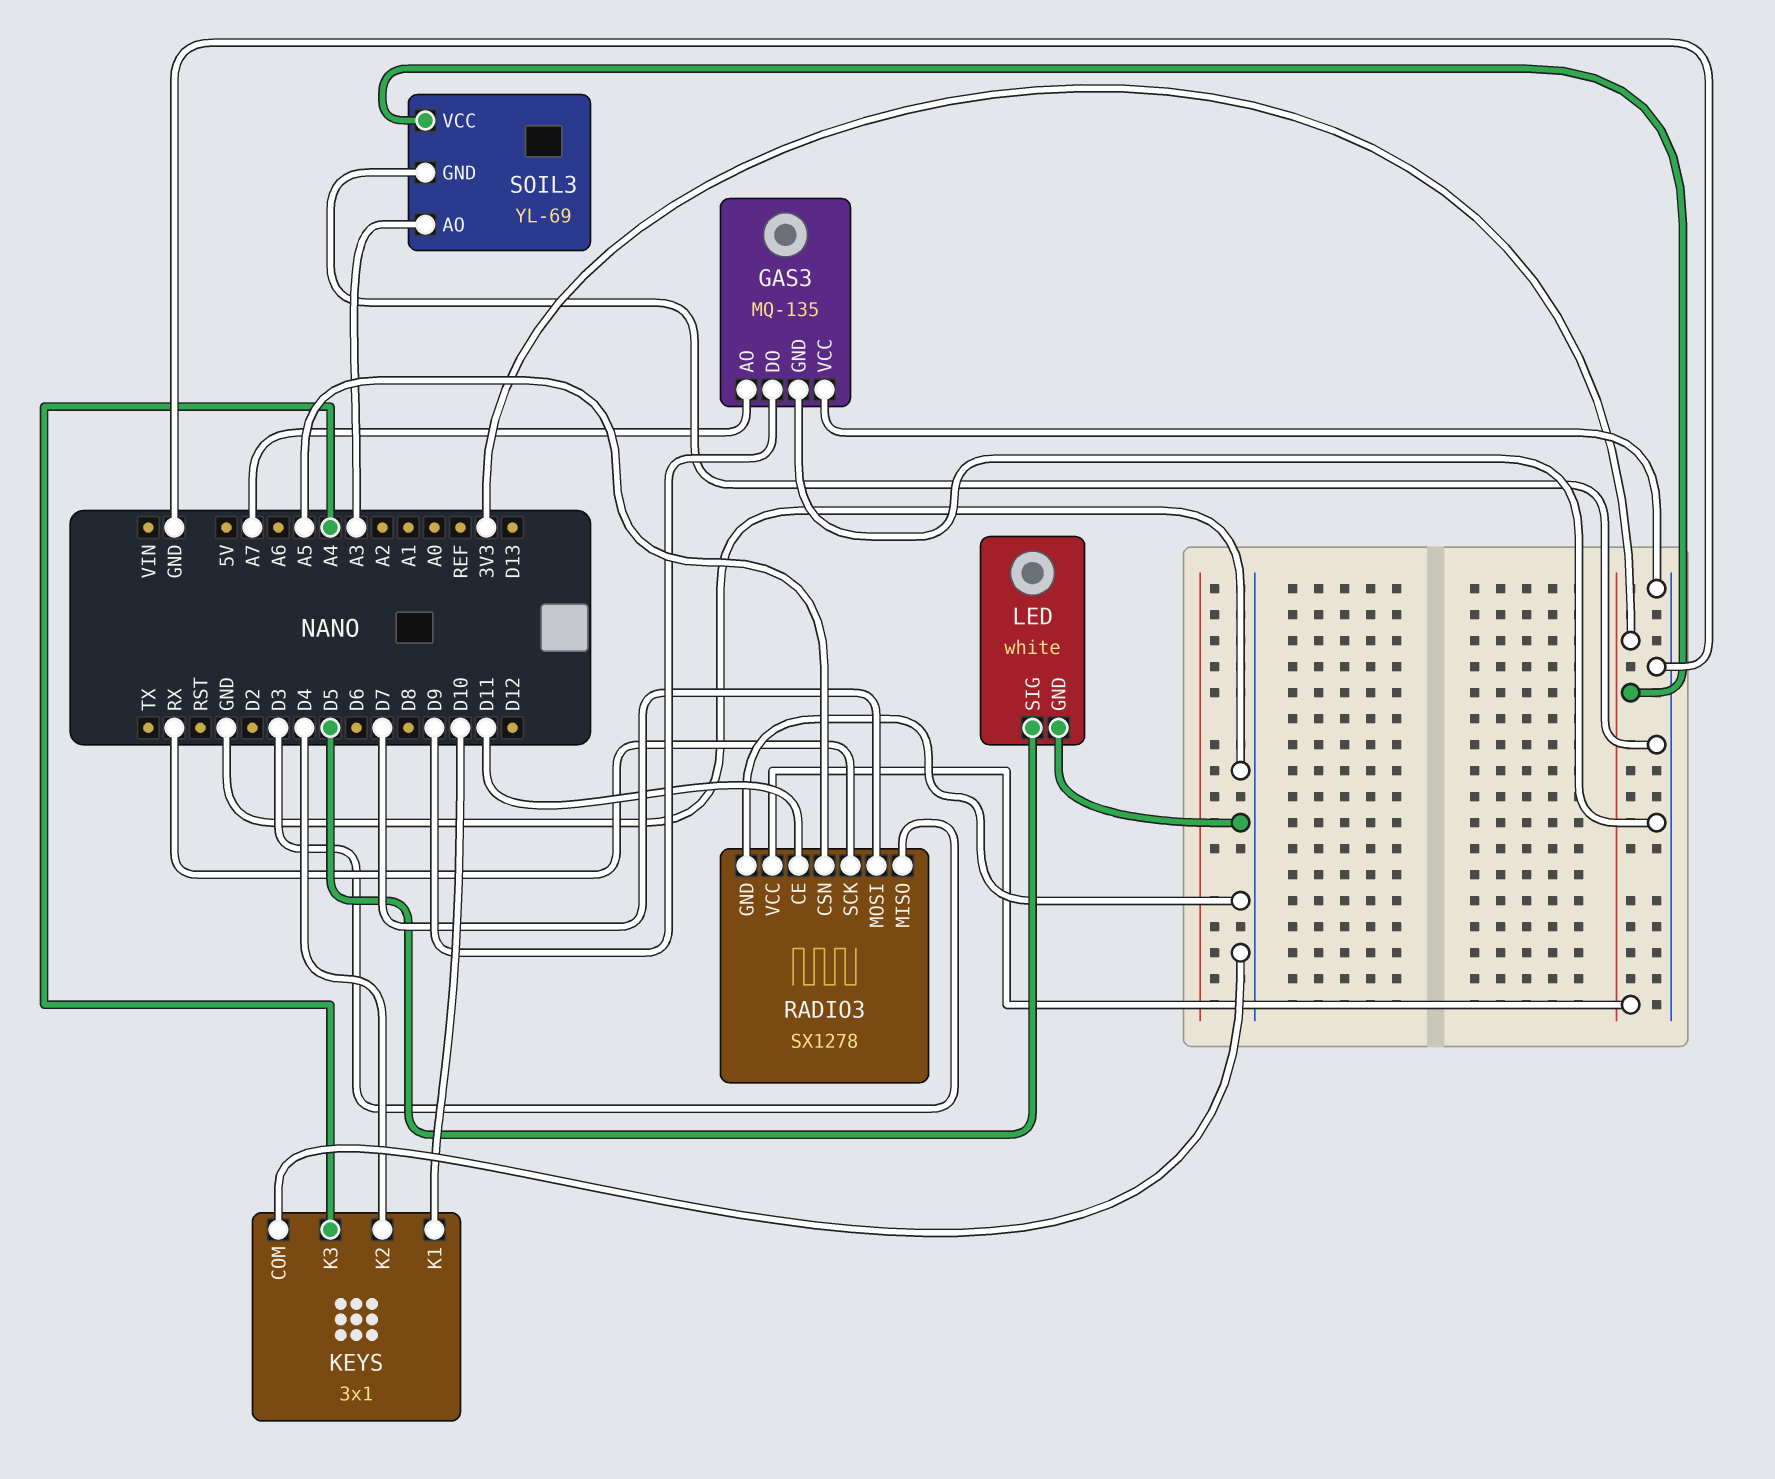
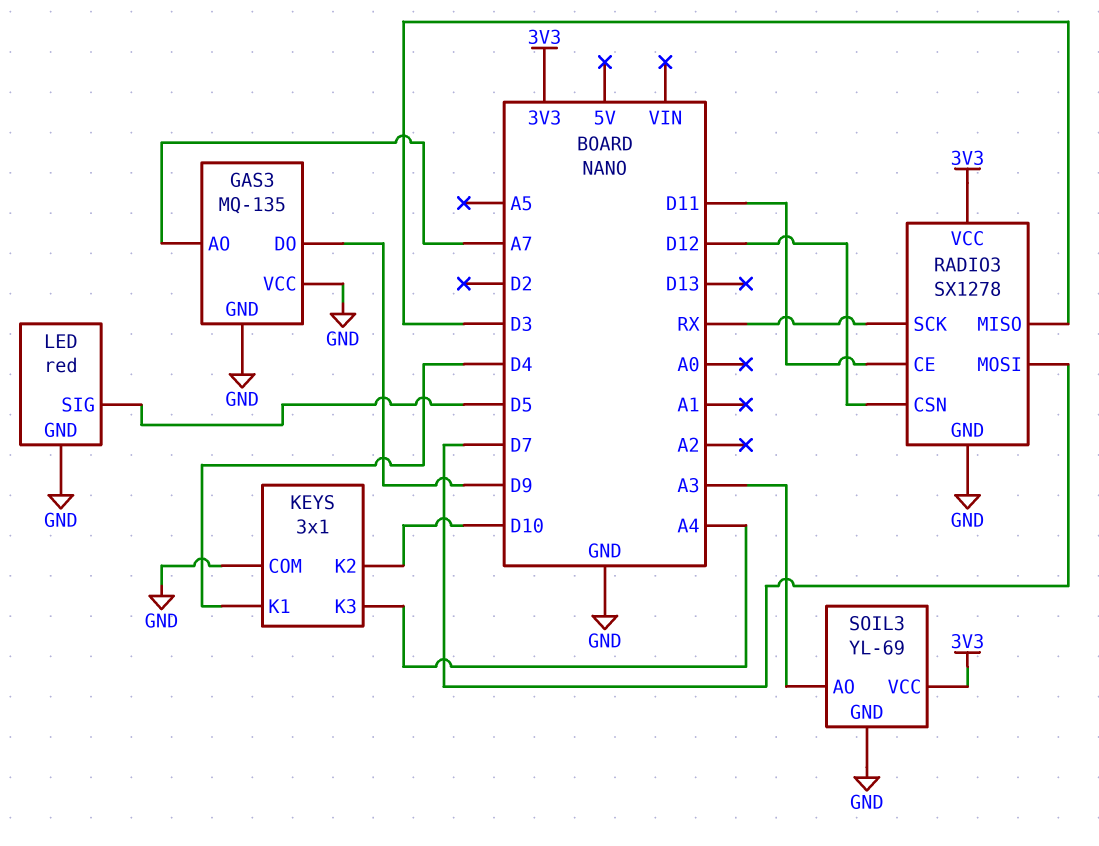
KEYS pin K1: D10 -> D4
KEYS pin K2: D4 -> D10
LED: white -> red
RADIO3 pin CSN: A5 -> D12

